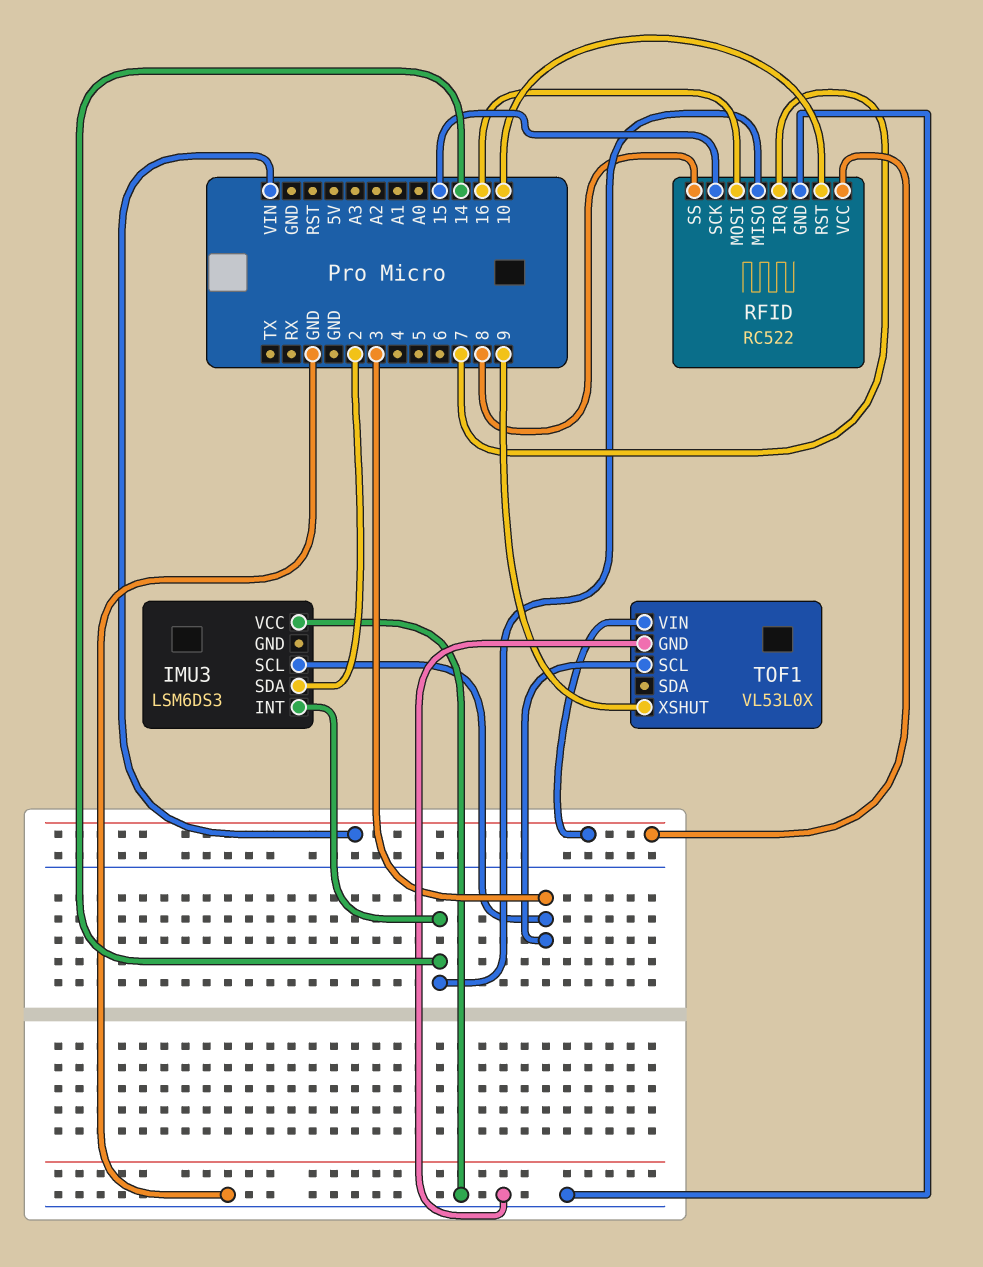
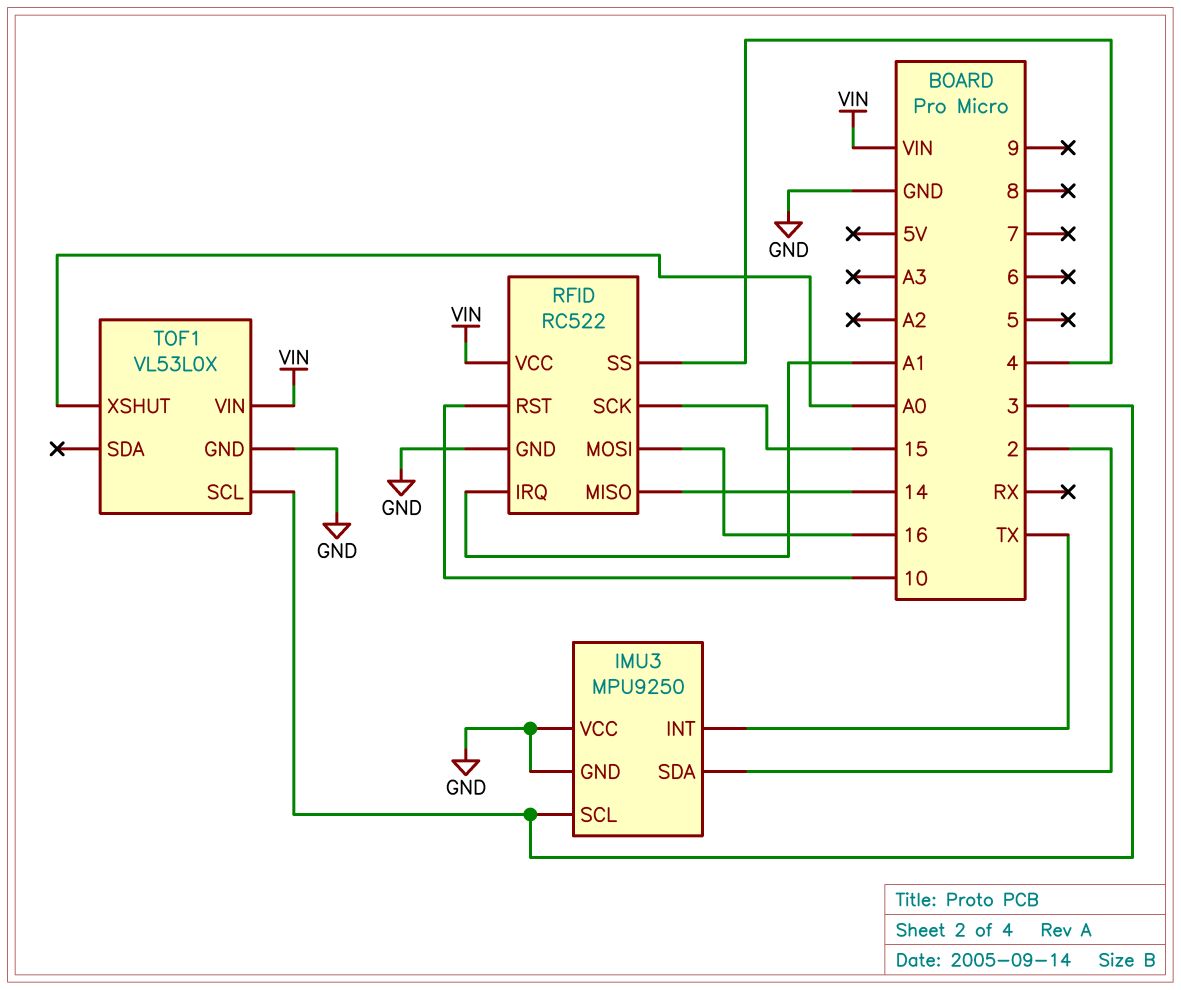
IMU3: LSM6DS3 -> MPU9250
IMU3 pin GND: none -> GND
IMU3 pin INT: 14 -> TX
RFID pin IRQ: 7 -> A1
RFID pin SS: 8 -> 4
TOF1 pin XSHUT: 9 -> A0

